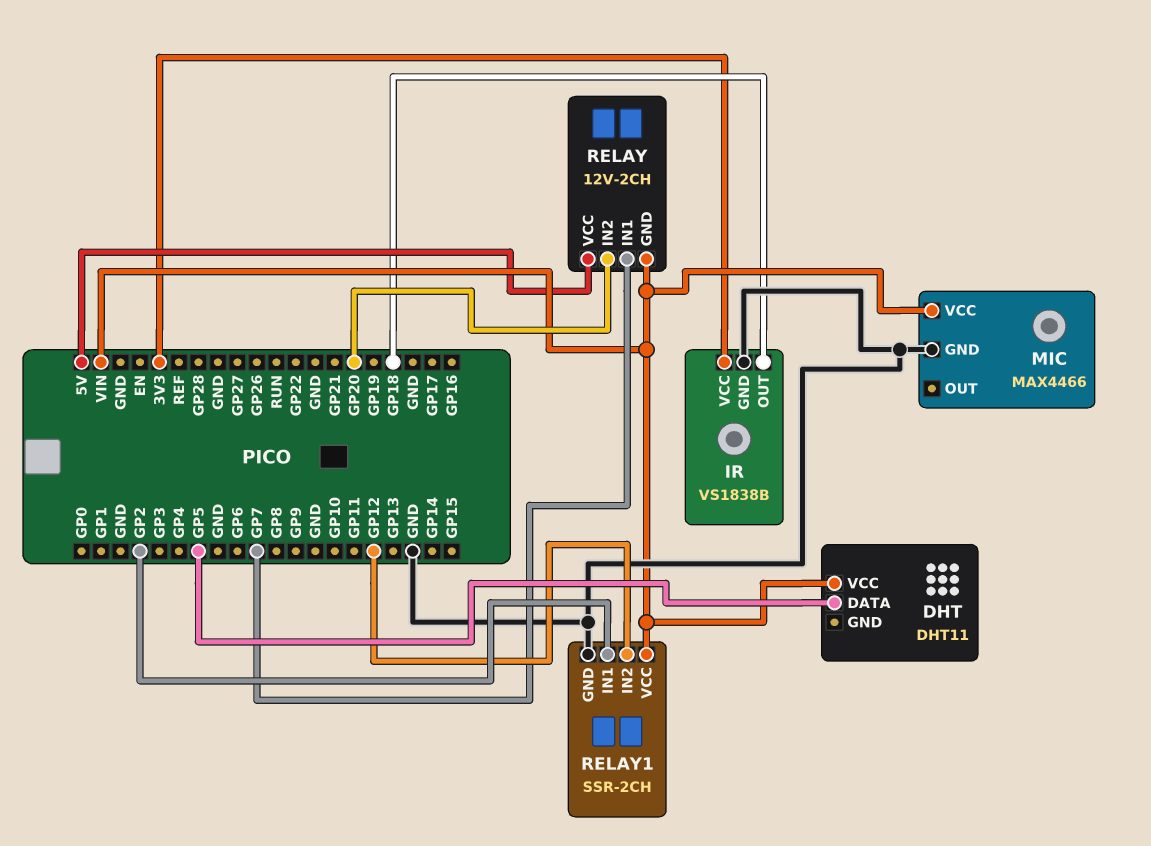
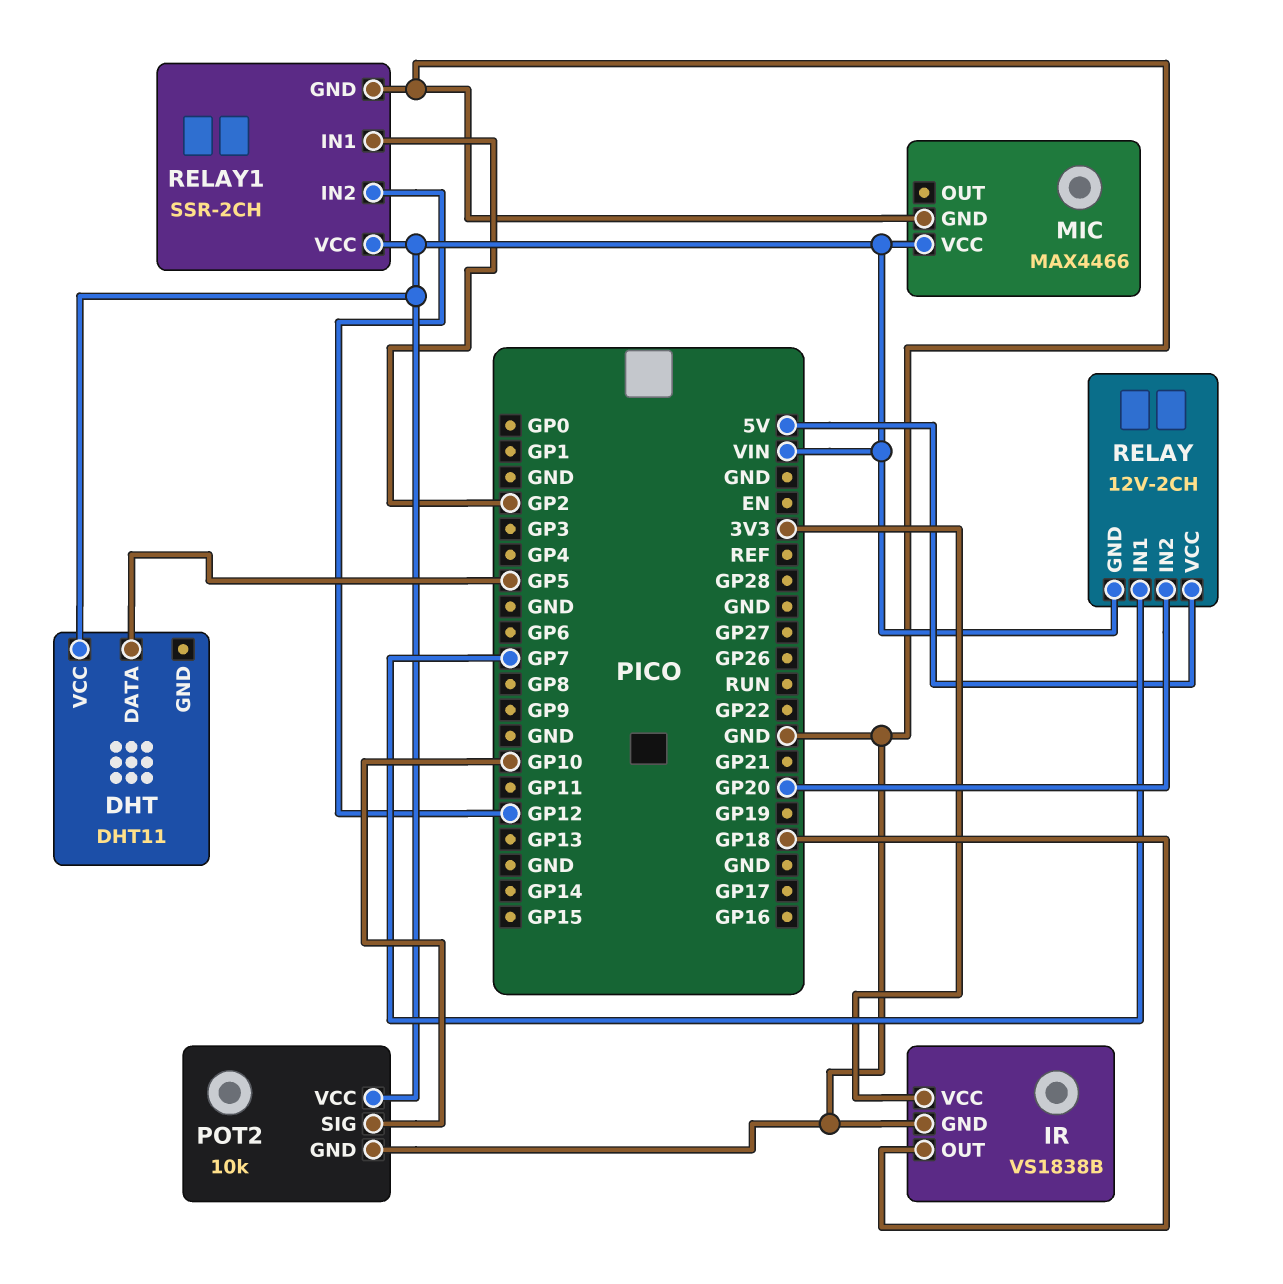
POT2: none -> 10k
POT2 pin GND: none -> GND
POT2 pin SIG: none -> GP10
POT2 pin VCC: none -> VIN

